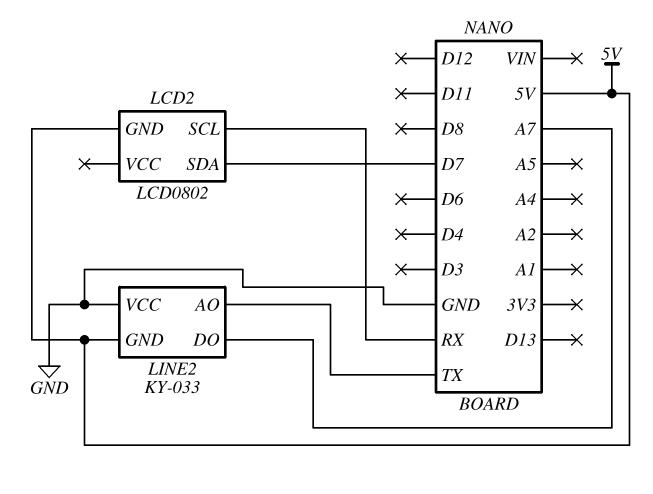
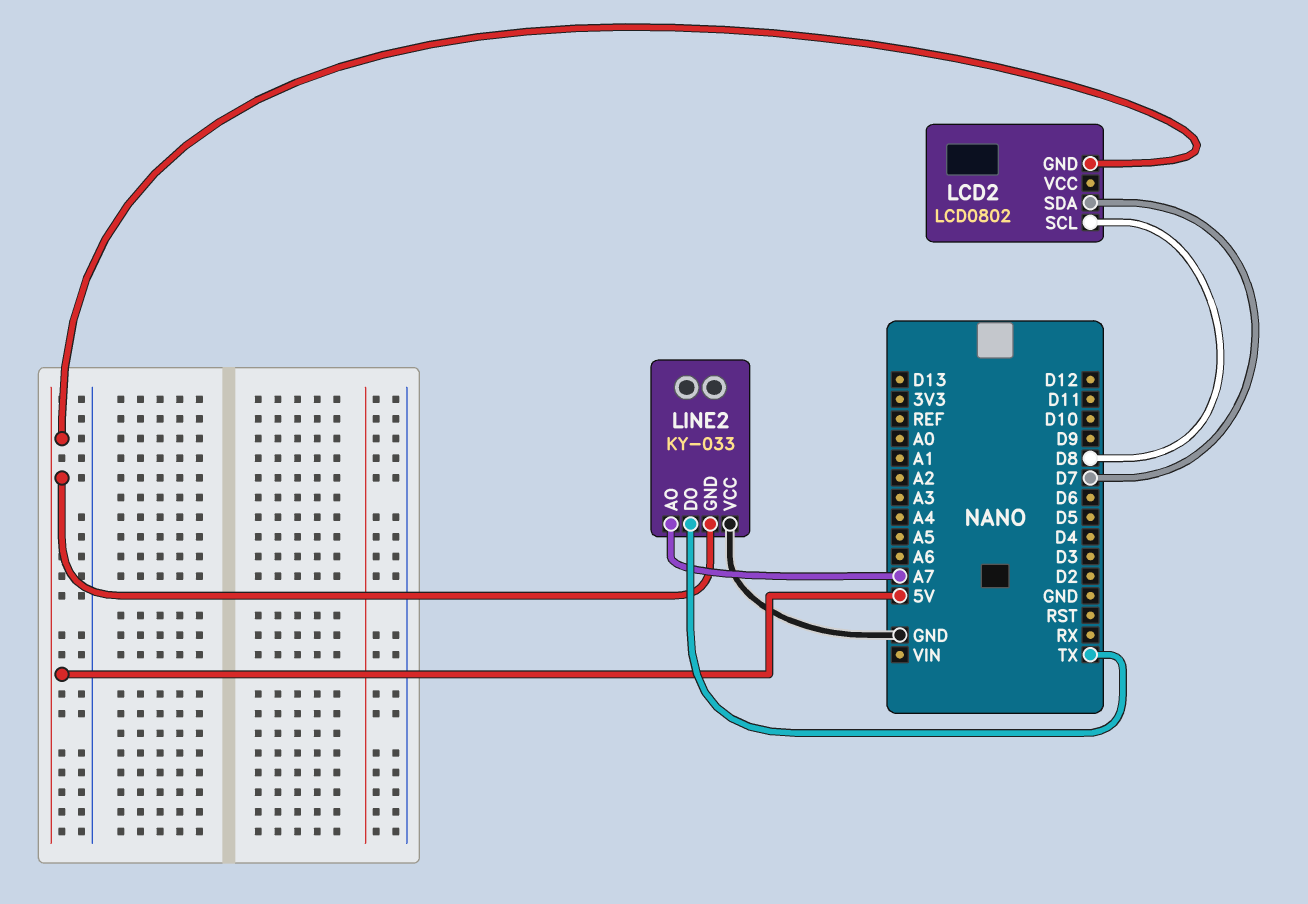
LCD2 pin SCL: RX -> D8
LINE2 pin AO: TX -> A7
LINE2 pin DO: A7 -> TX

